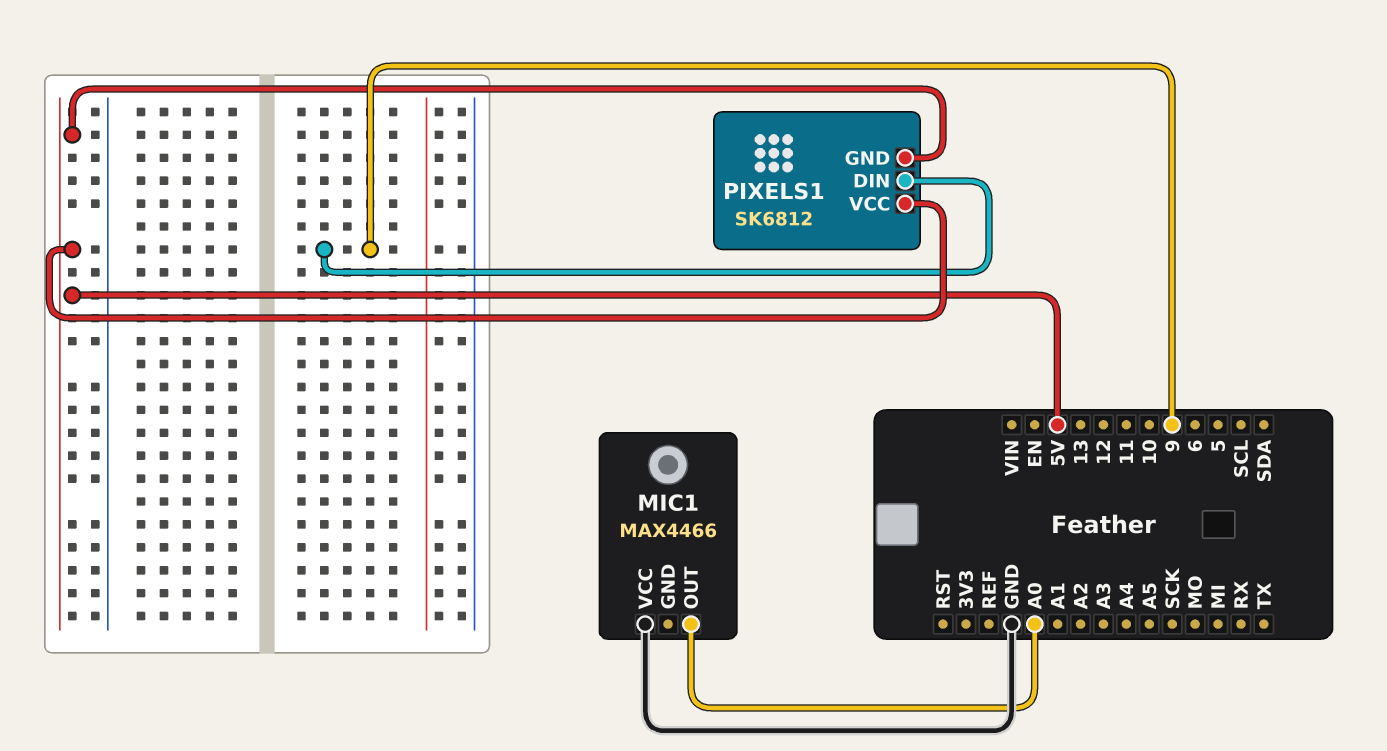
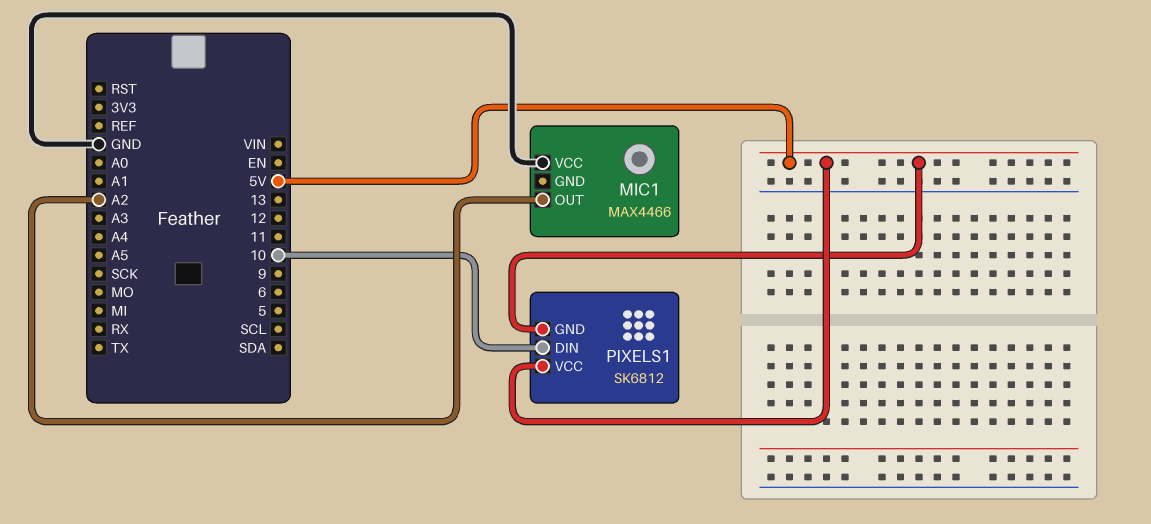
MIC1 pin OUT: A0 -> A2
PIXELS1 pin DIN: 9 -> 10

